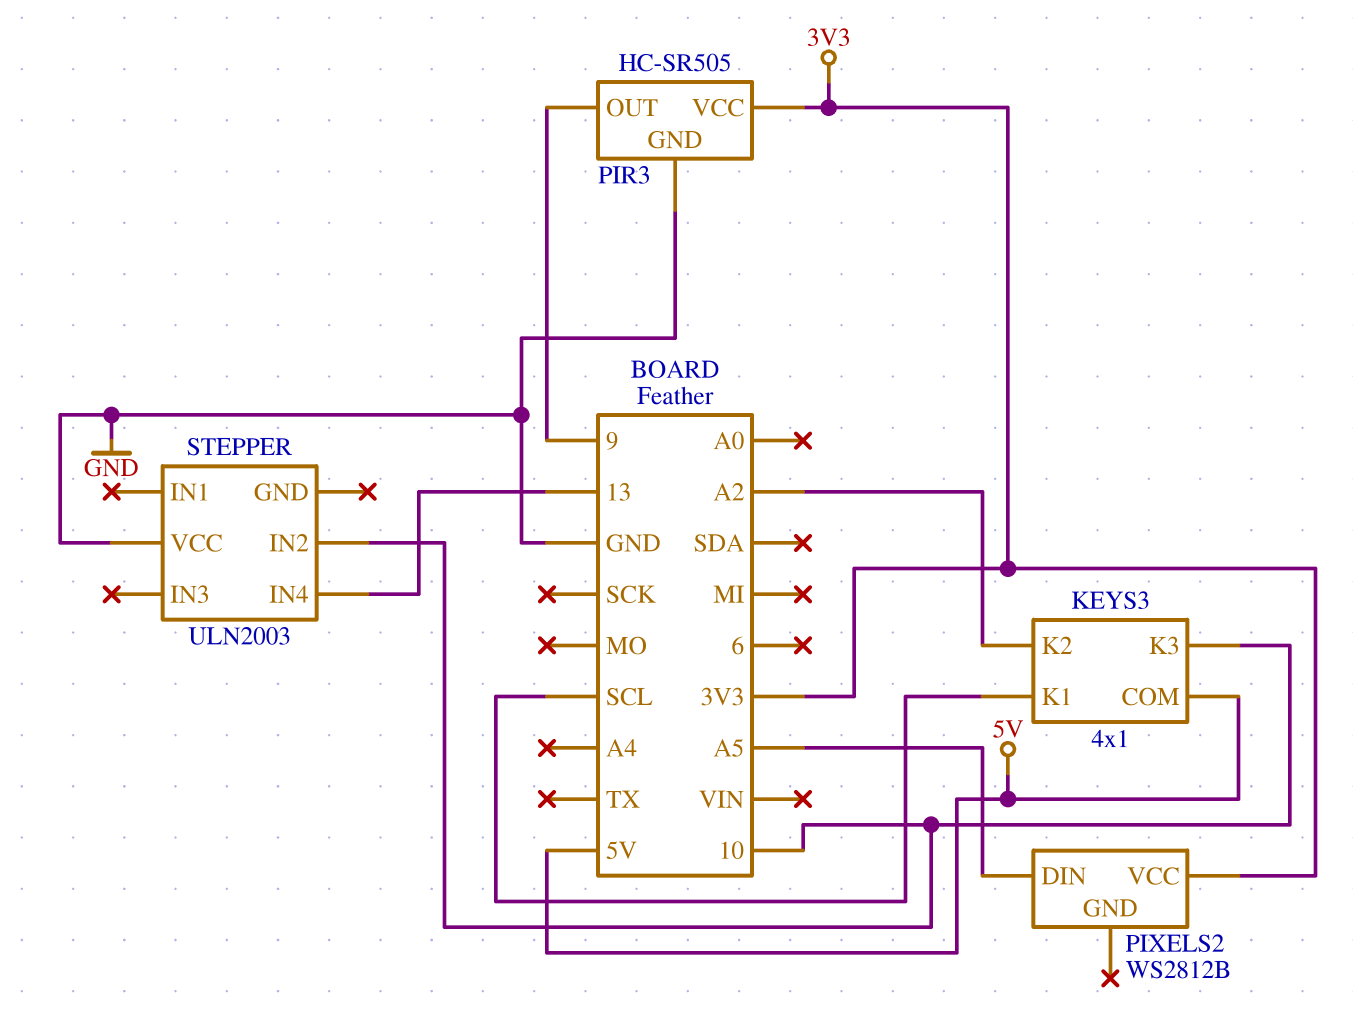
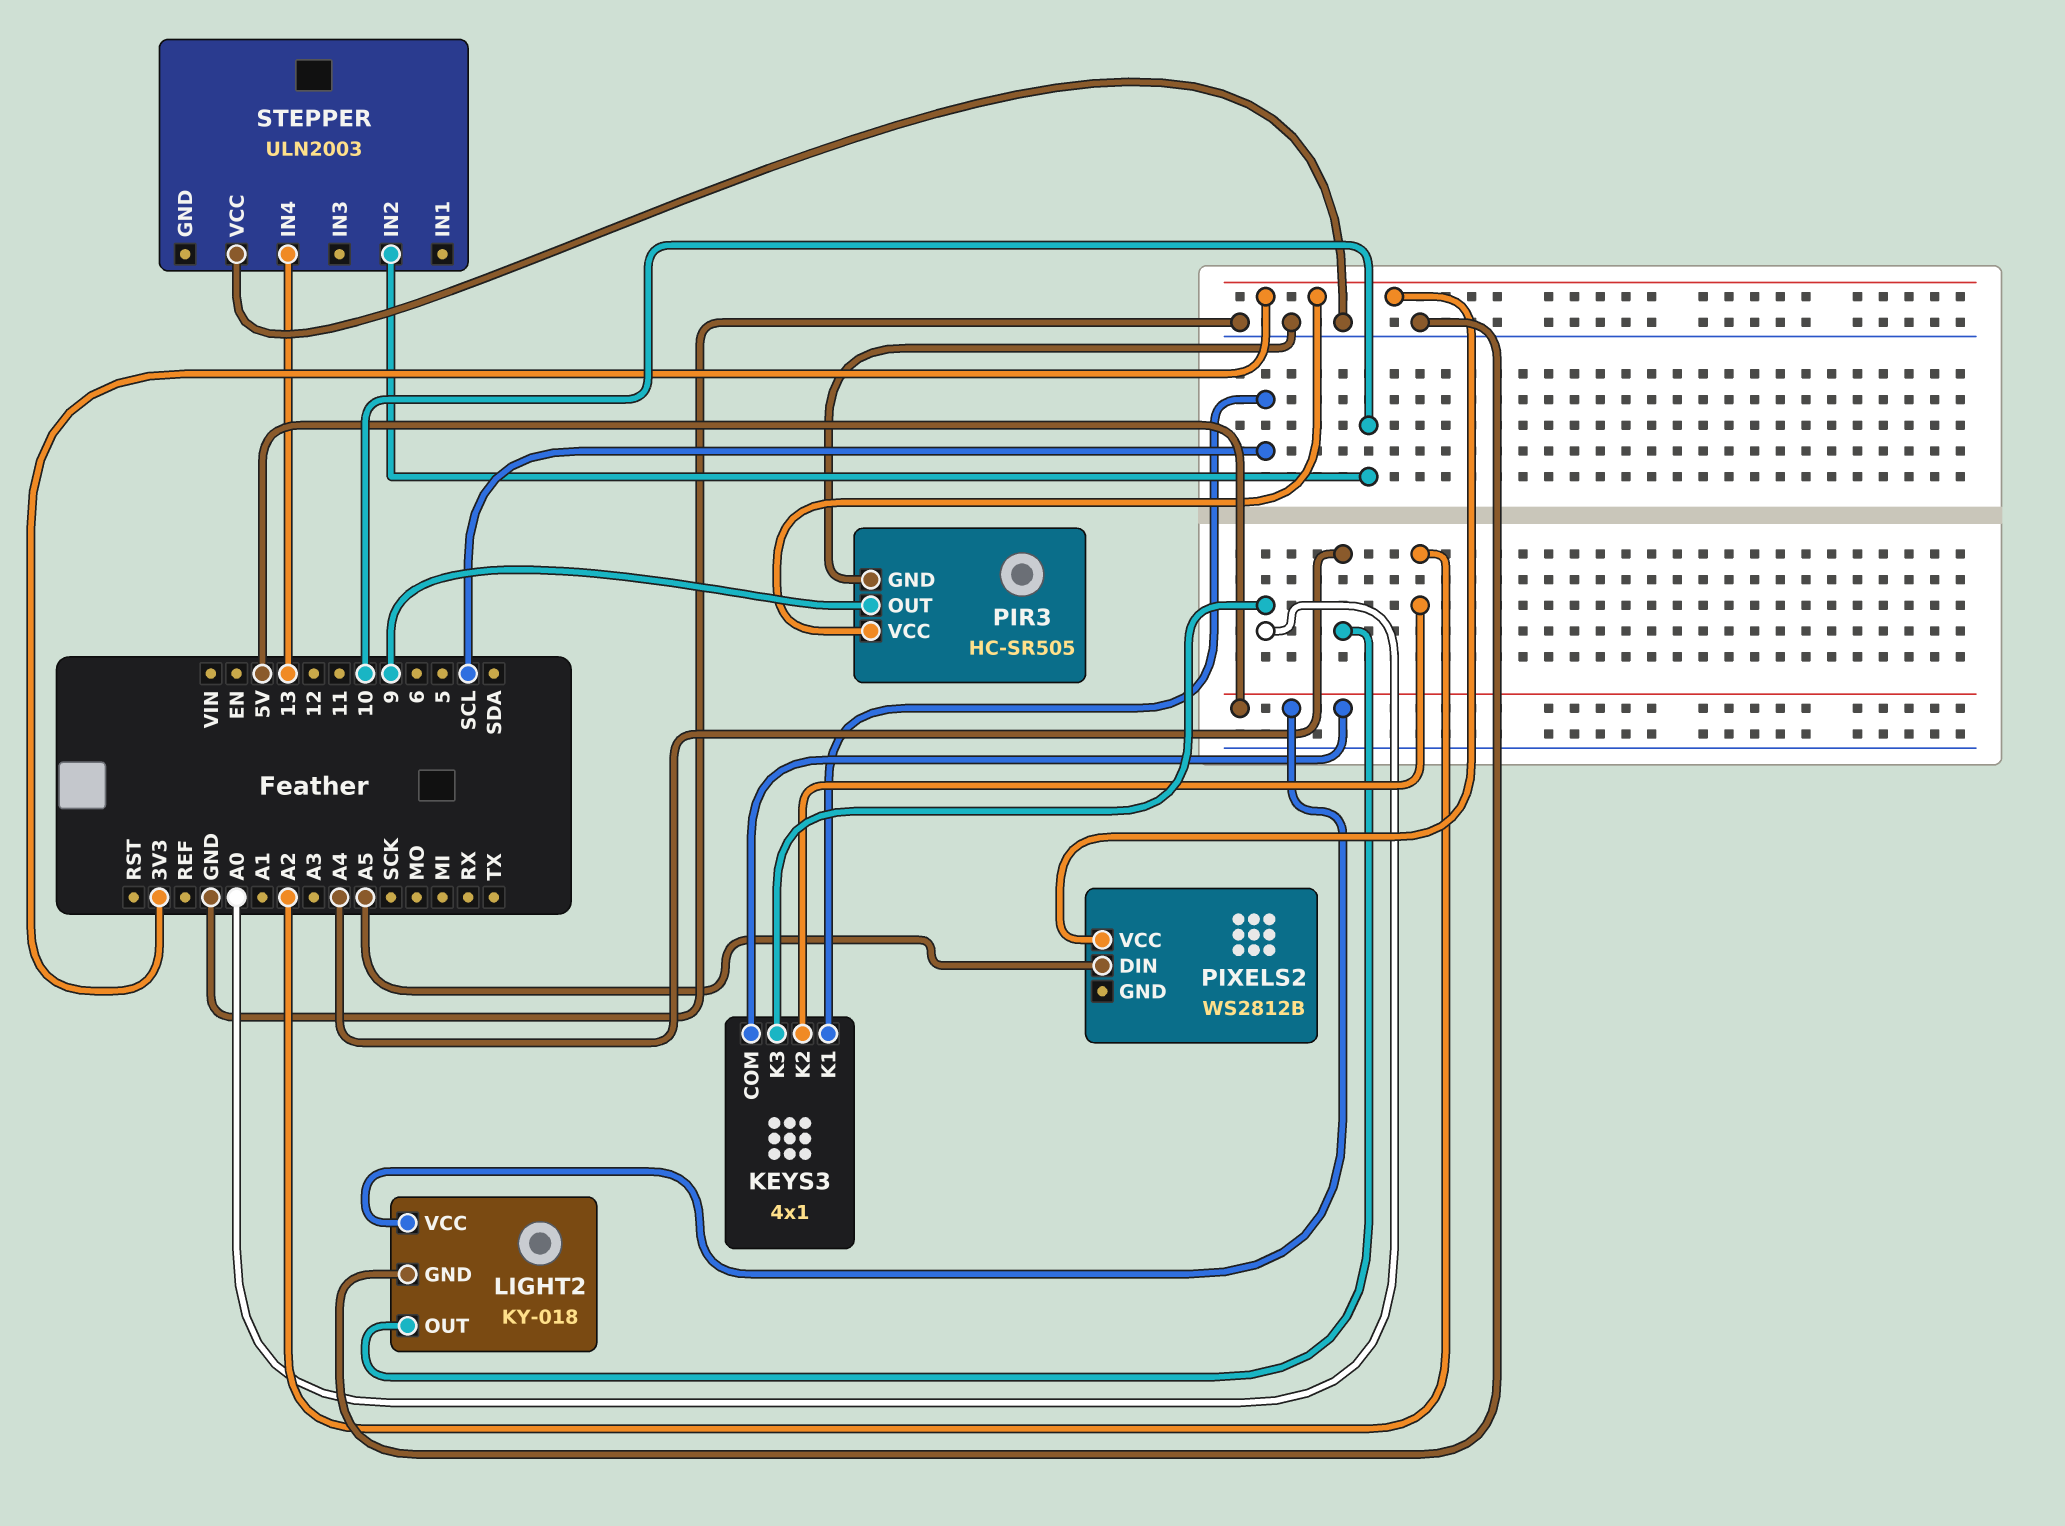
KEYS3 pin K3: 10 -> A0
LIGHT2: none -> KY-018
LIGHT2 pin GND: none -> GND
LIGHT2 pin OUT: none -> A4
LIGHT2 pin VCC: none -> 5V

